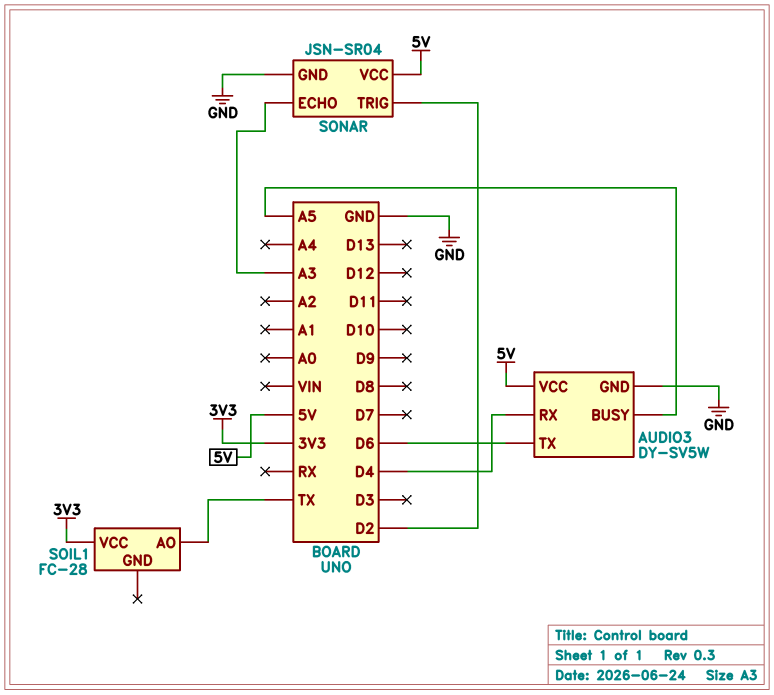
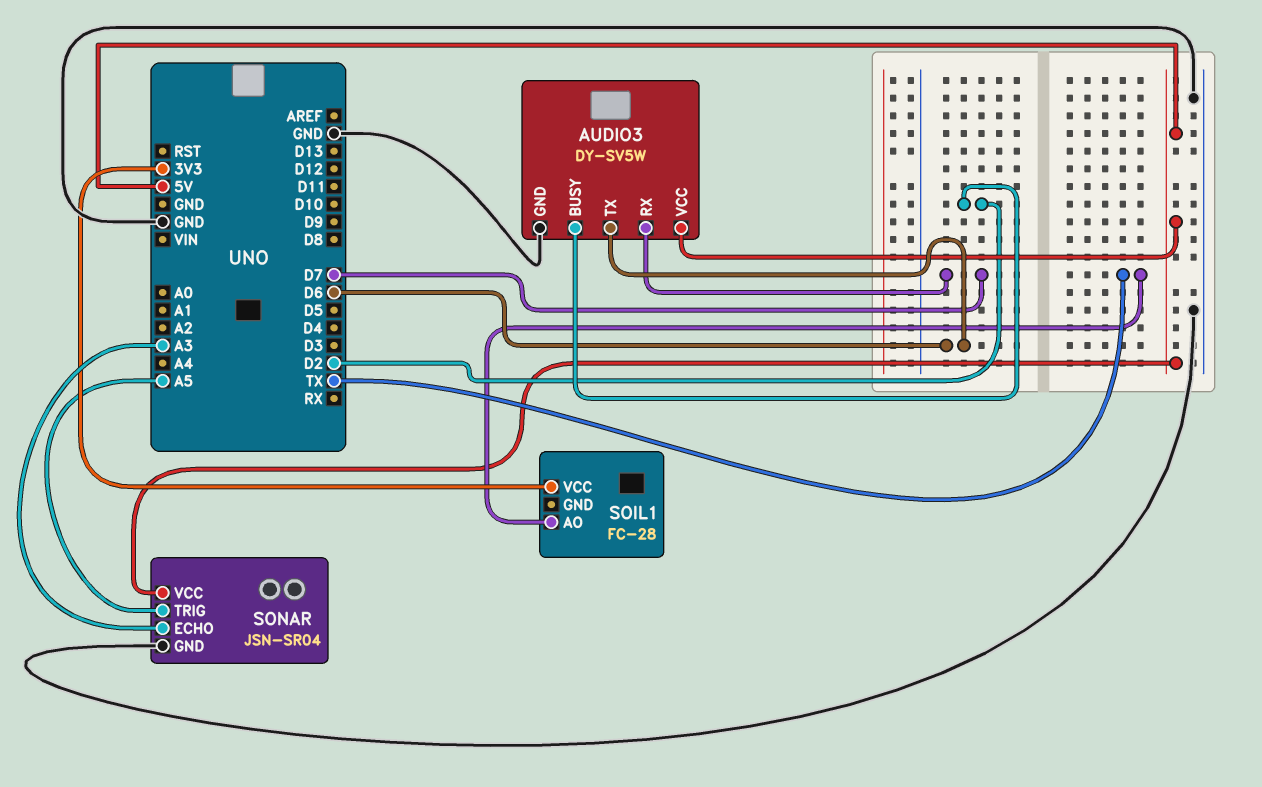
AUDIO3 pin BUSY: A5 -> D2
AUDIO3 pin RX: D4 -> D7
SONAR pin TRIG: D2 -> A5

